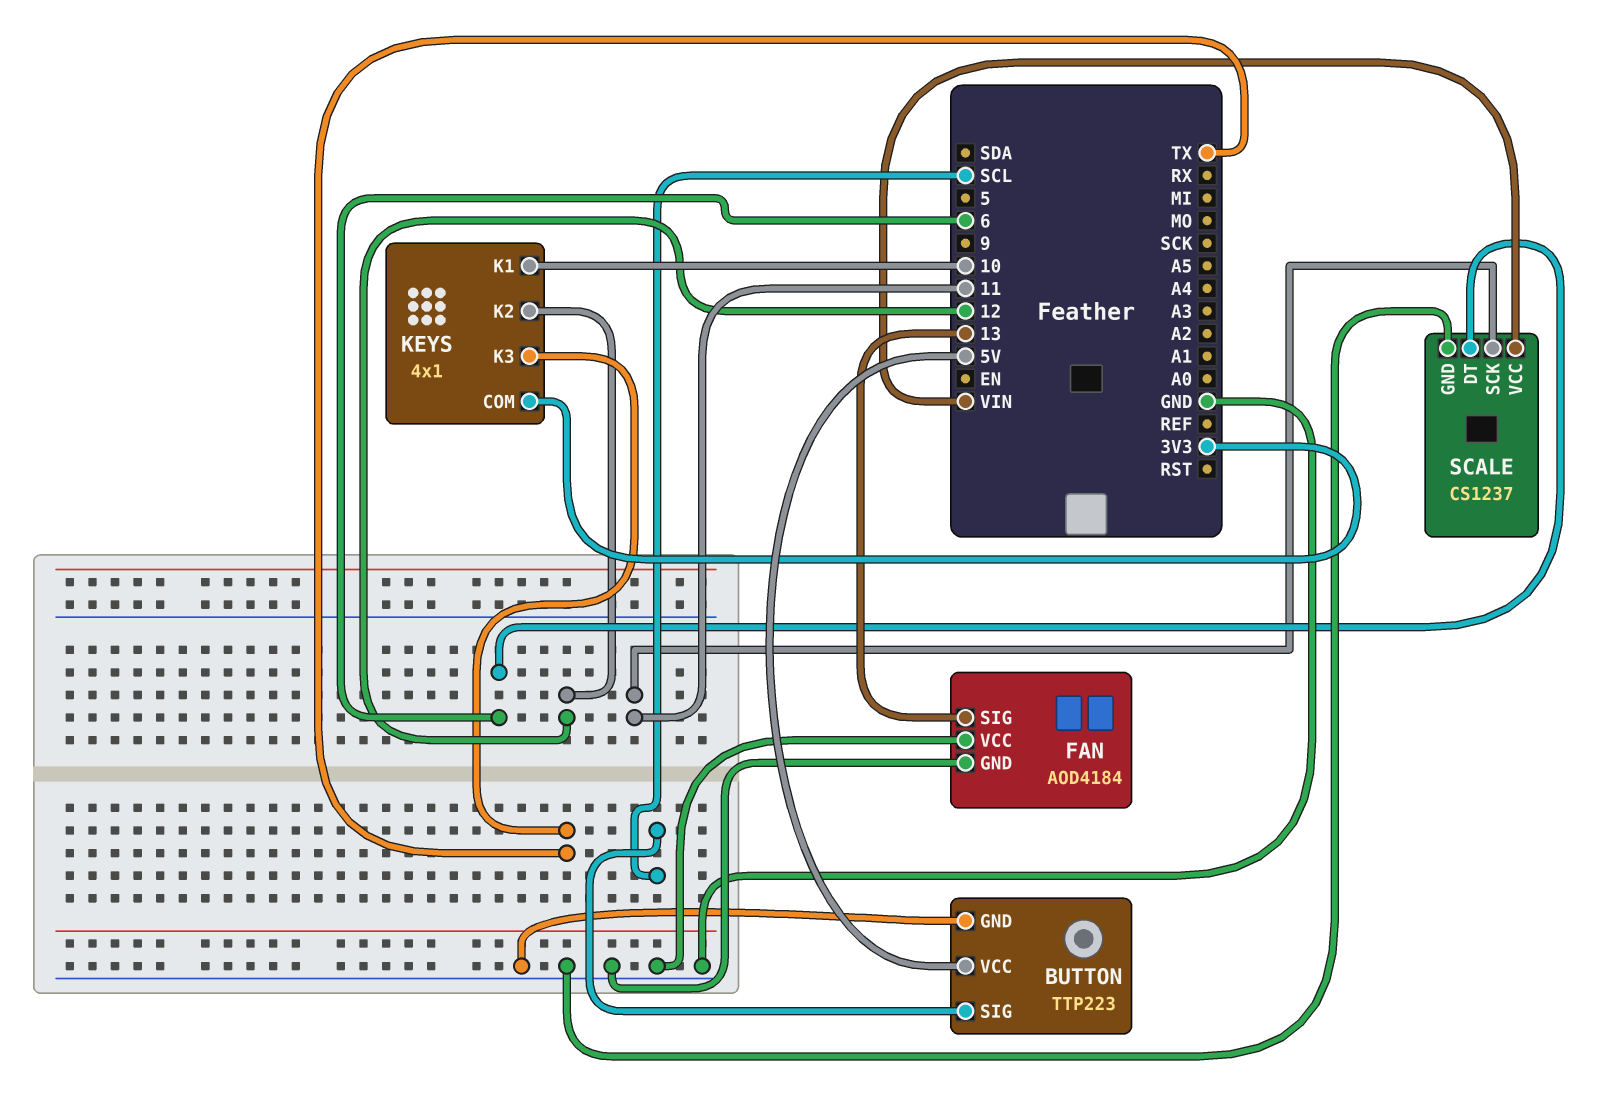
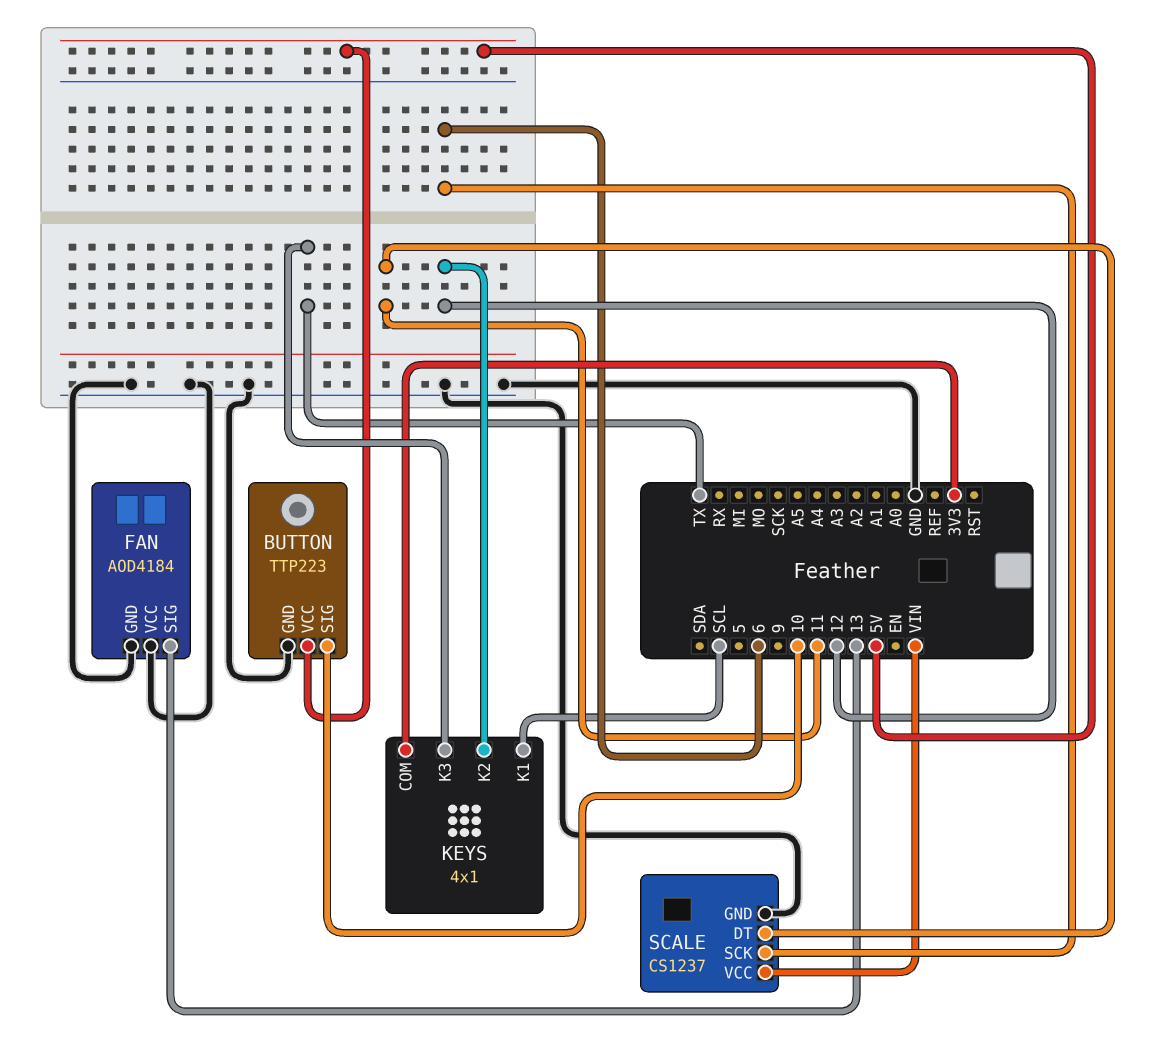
BUTTON pin SIG: SCL -> 10
KEYS pin K1: 10 -> SCL
SCALE pin DT: 6 -> 11
SCALE pin SCK: 11 -> 6

